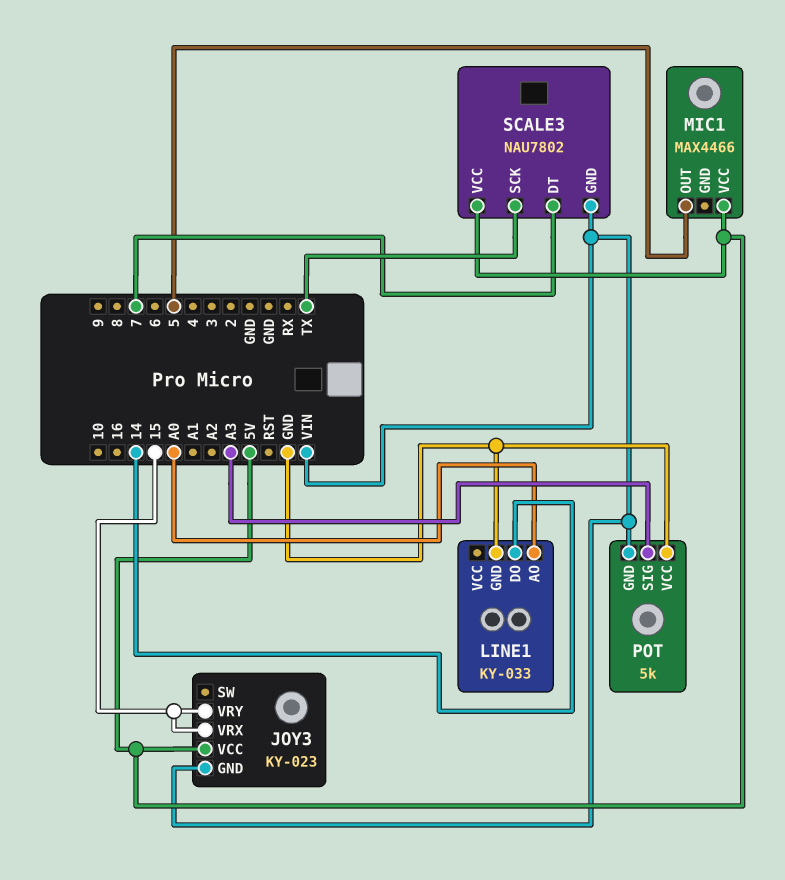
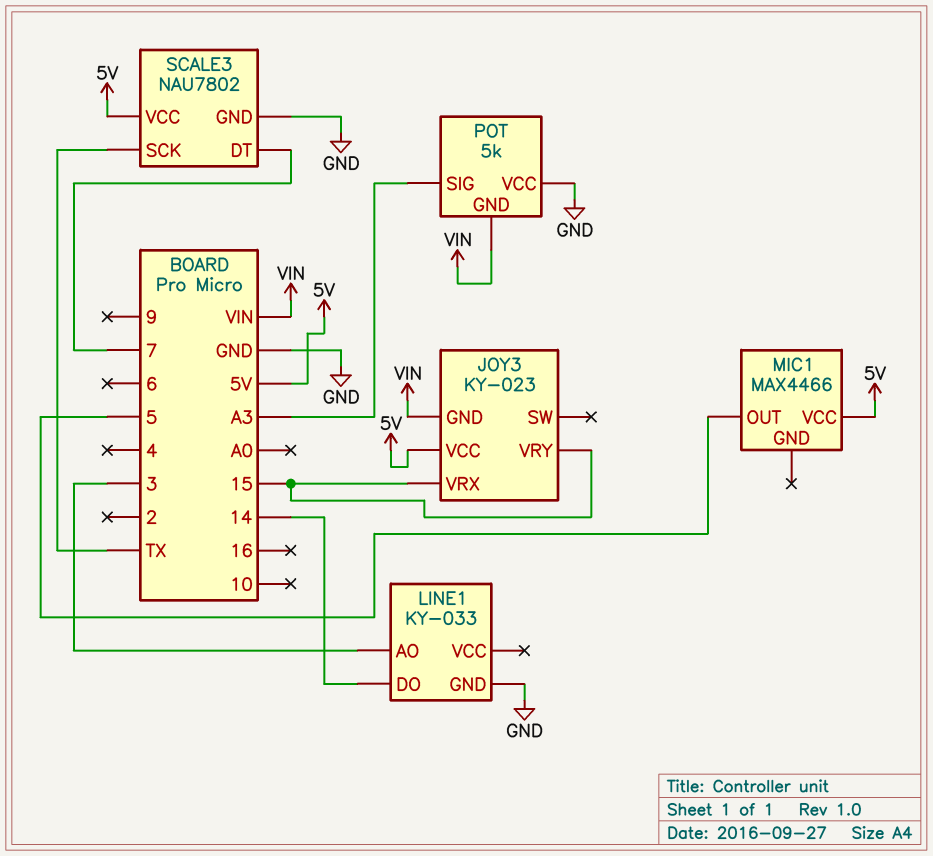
LINE1 pin AO: A0 -> 3
SCALE3 pin GND: VIN -> GND

